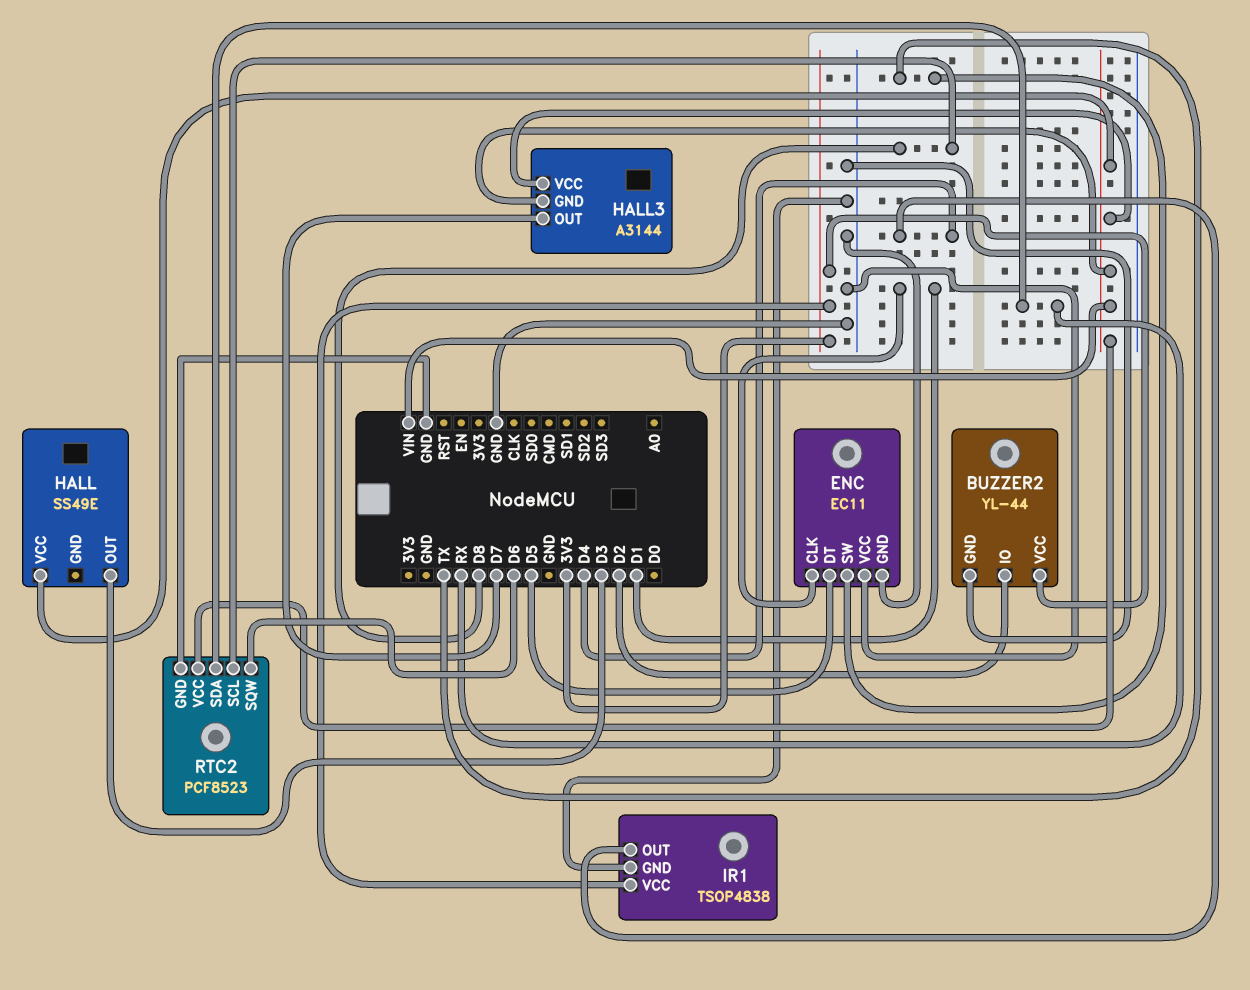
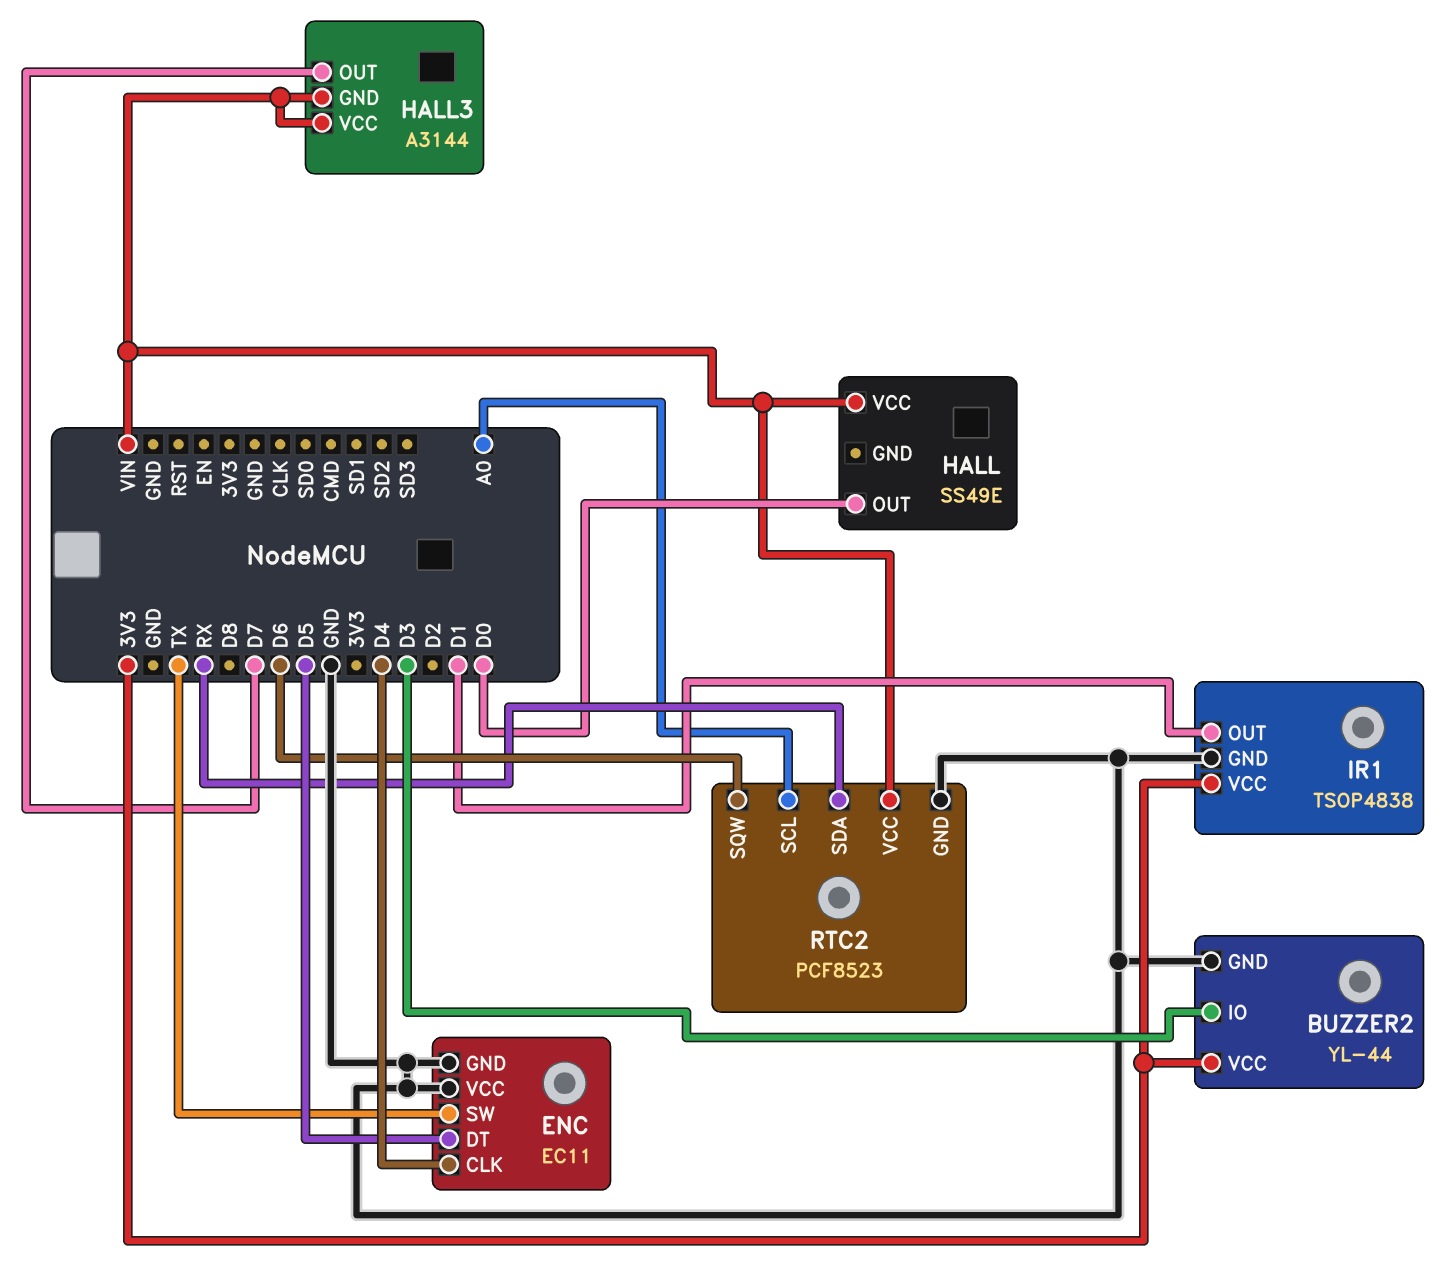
BUZZER2 pin IO: D2 -> D3
ENC pin CLK: D1 -> D4
HALL pin OUT: D3 -> D0
IR1 pin OUT: D4 -> D1
RTC2 pin SCL: D8 -> A0

